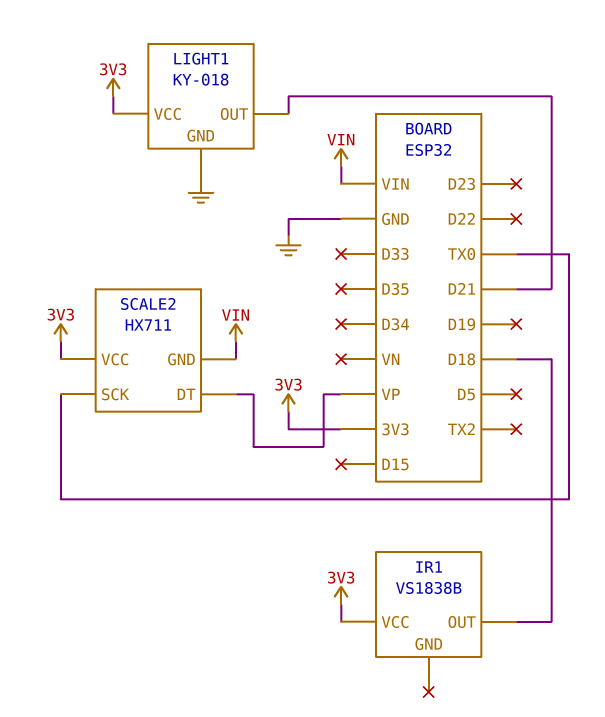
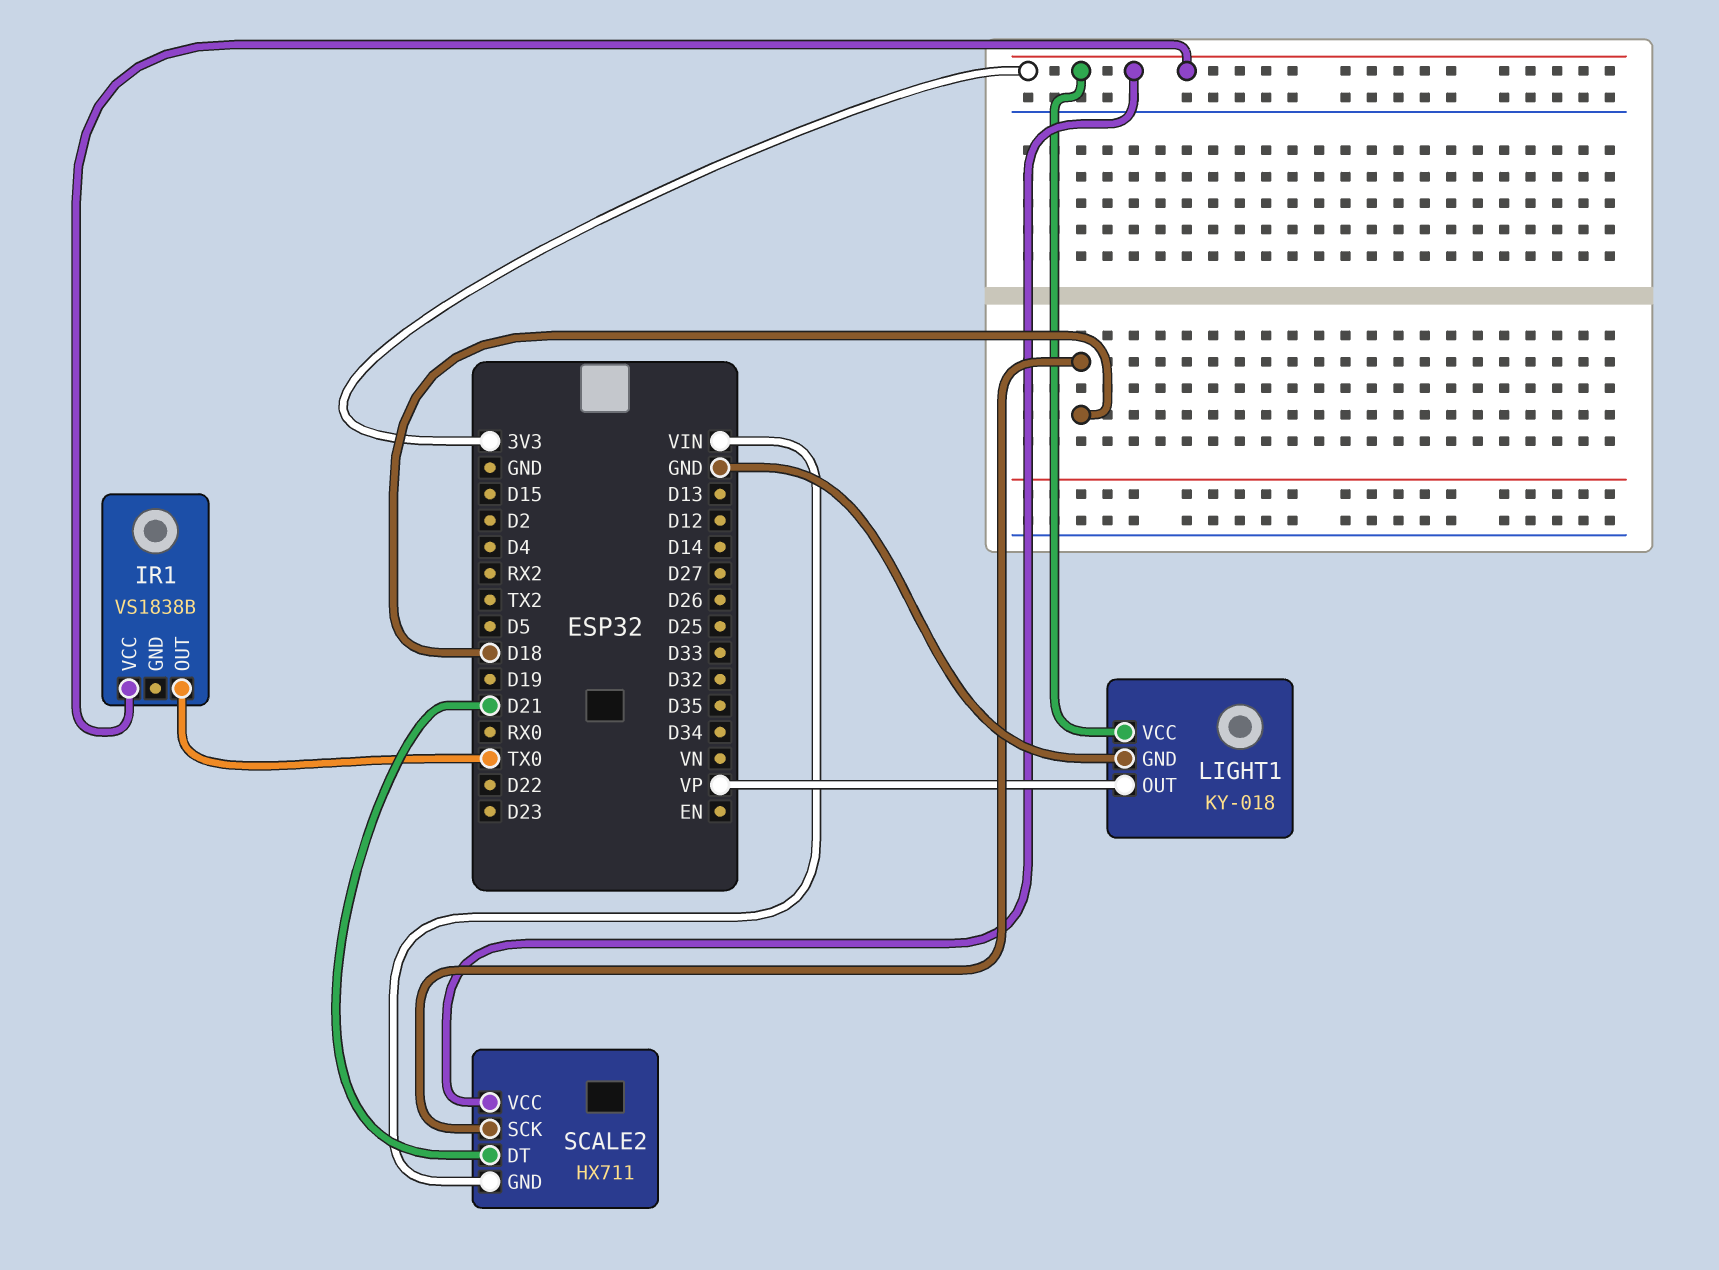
IR1 pin OUT: D18 -> TX0
LIGHT1 pin OUT: D21 -> VP
SCALE2 pin DT: VP -> D21
SCALE2 pin SCK: TX0 -> D18

